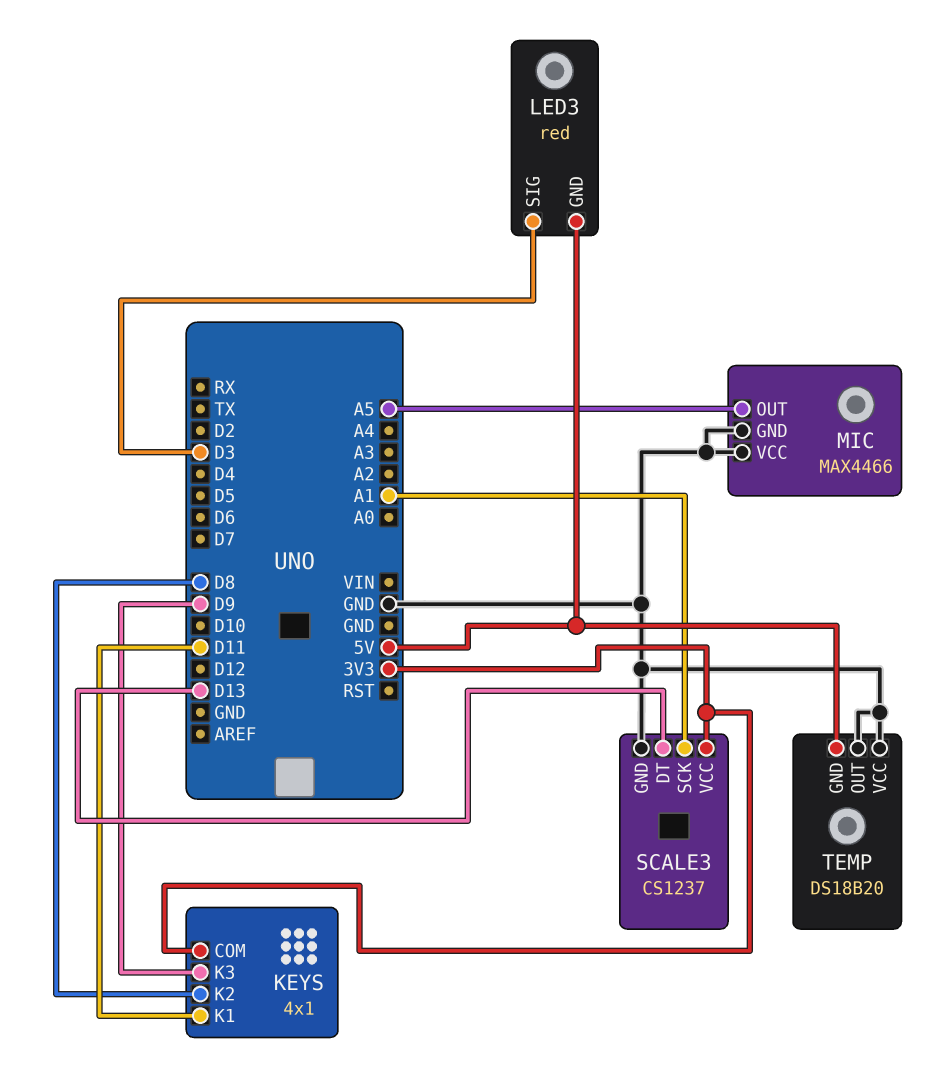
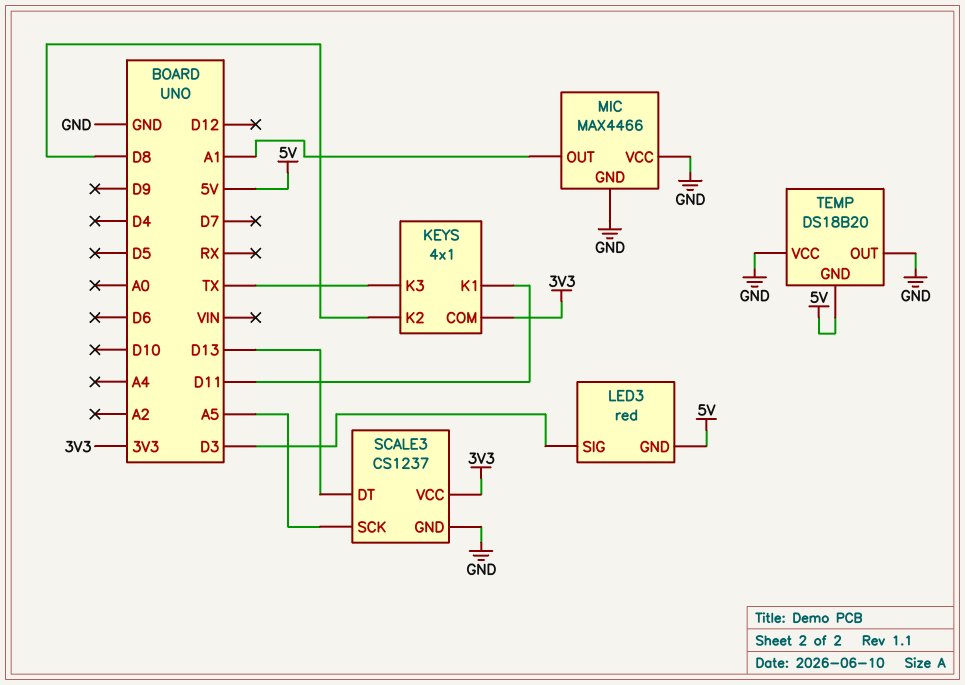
KEYS pin K3: D9 -> TX
MIC pin OUT: A5 -> A1
SCALE3 pin SCK: A1 -> A5

